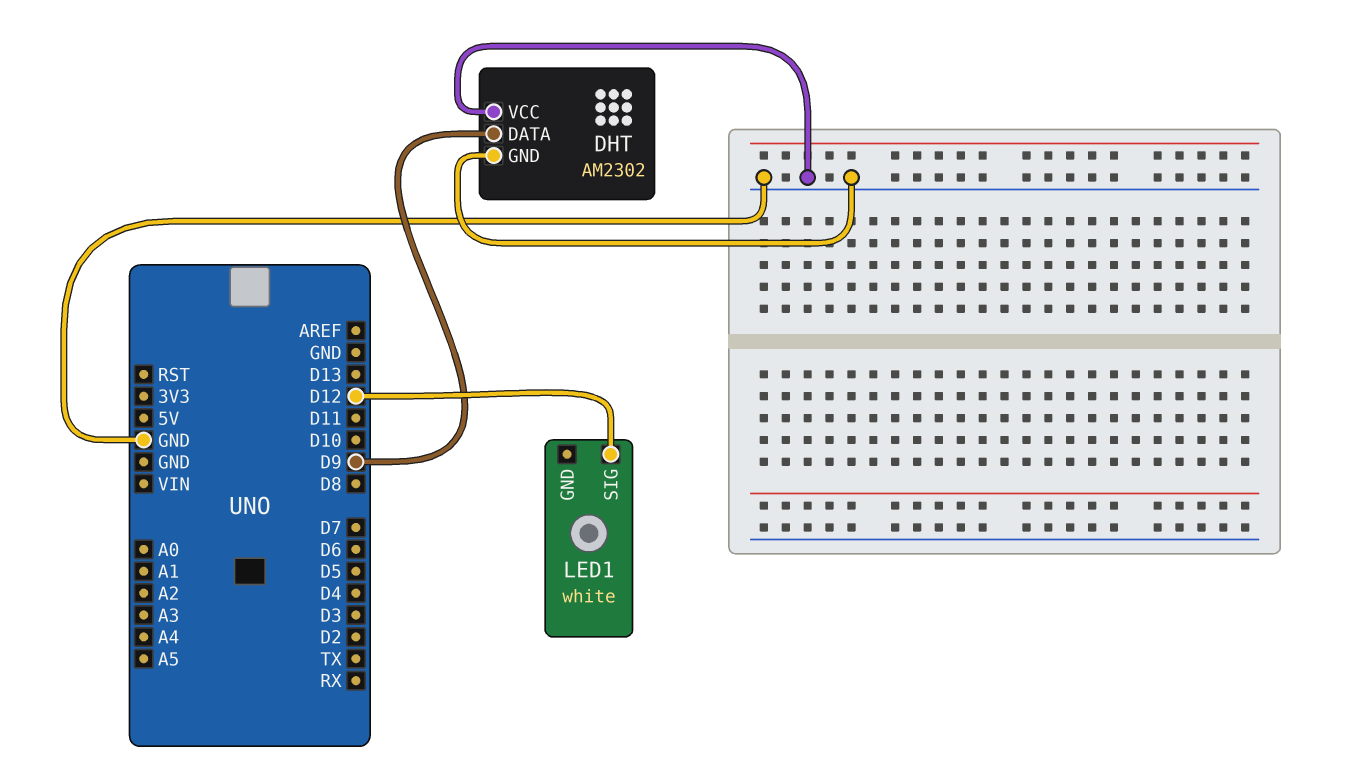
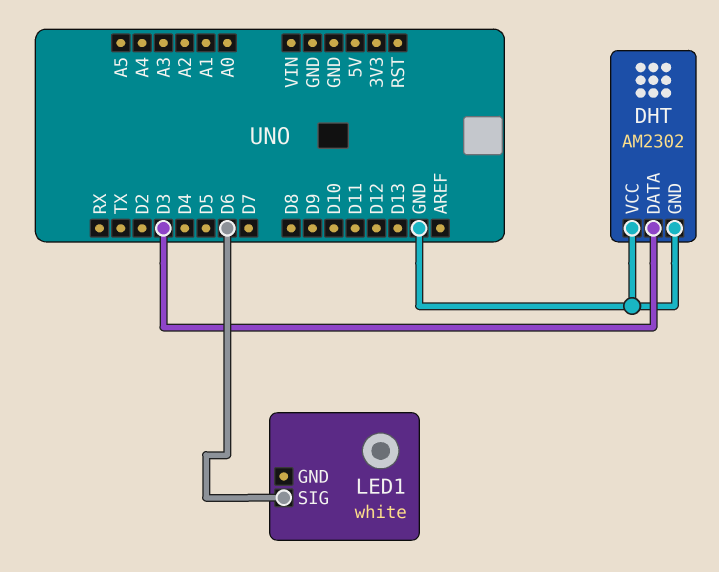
DHT pin DATA: D9 -> D3
LED1 pin SIG: D12 -> D6

